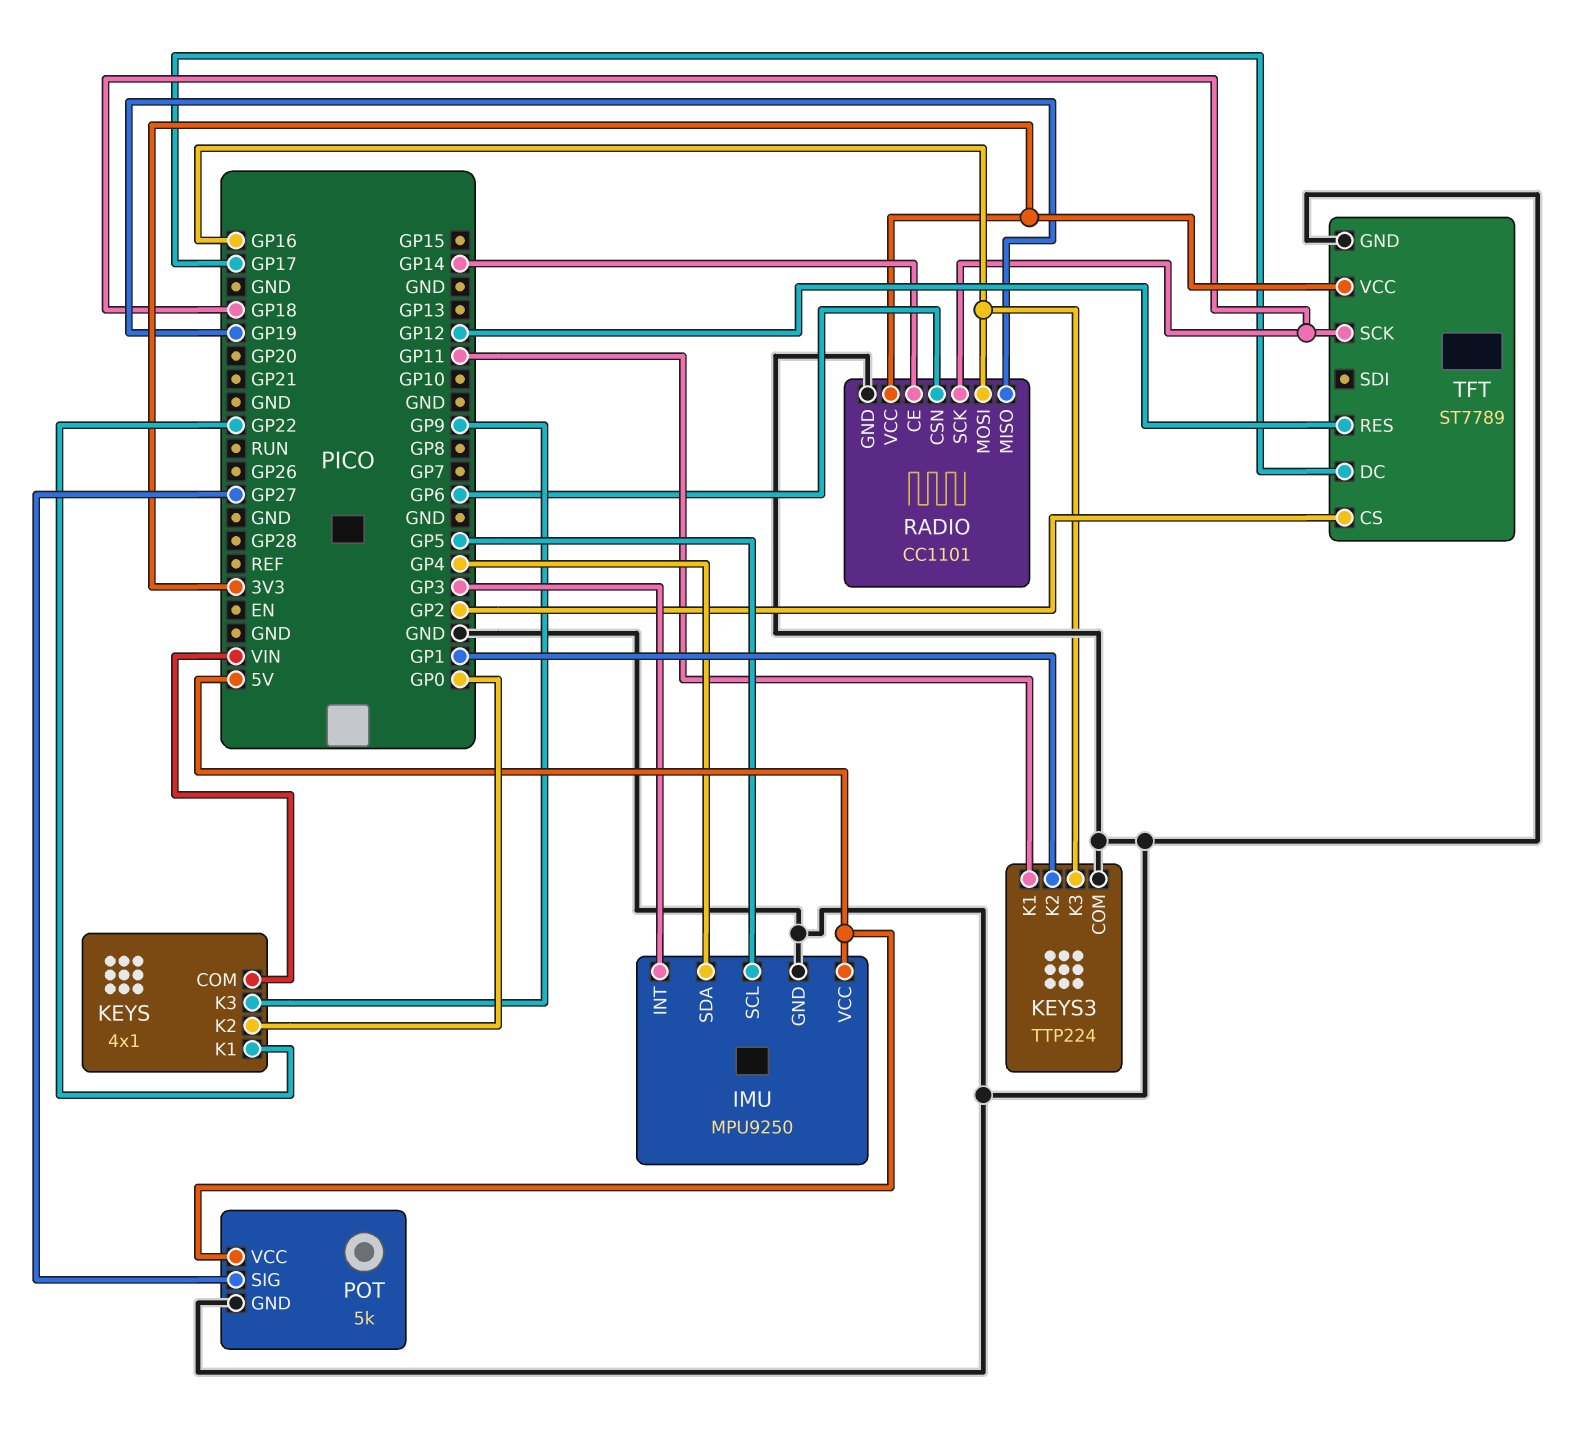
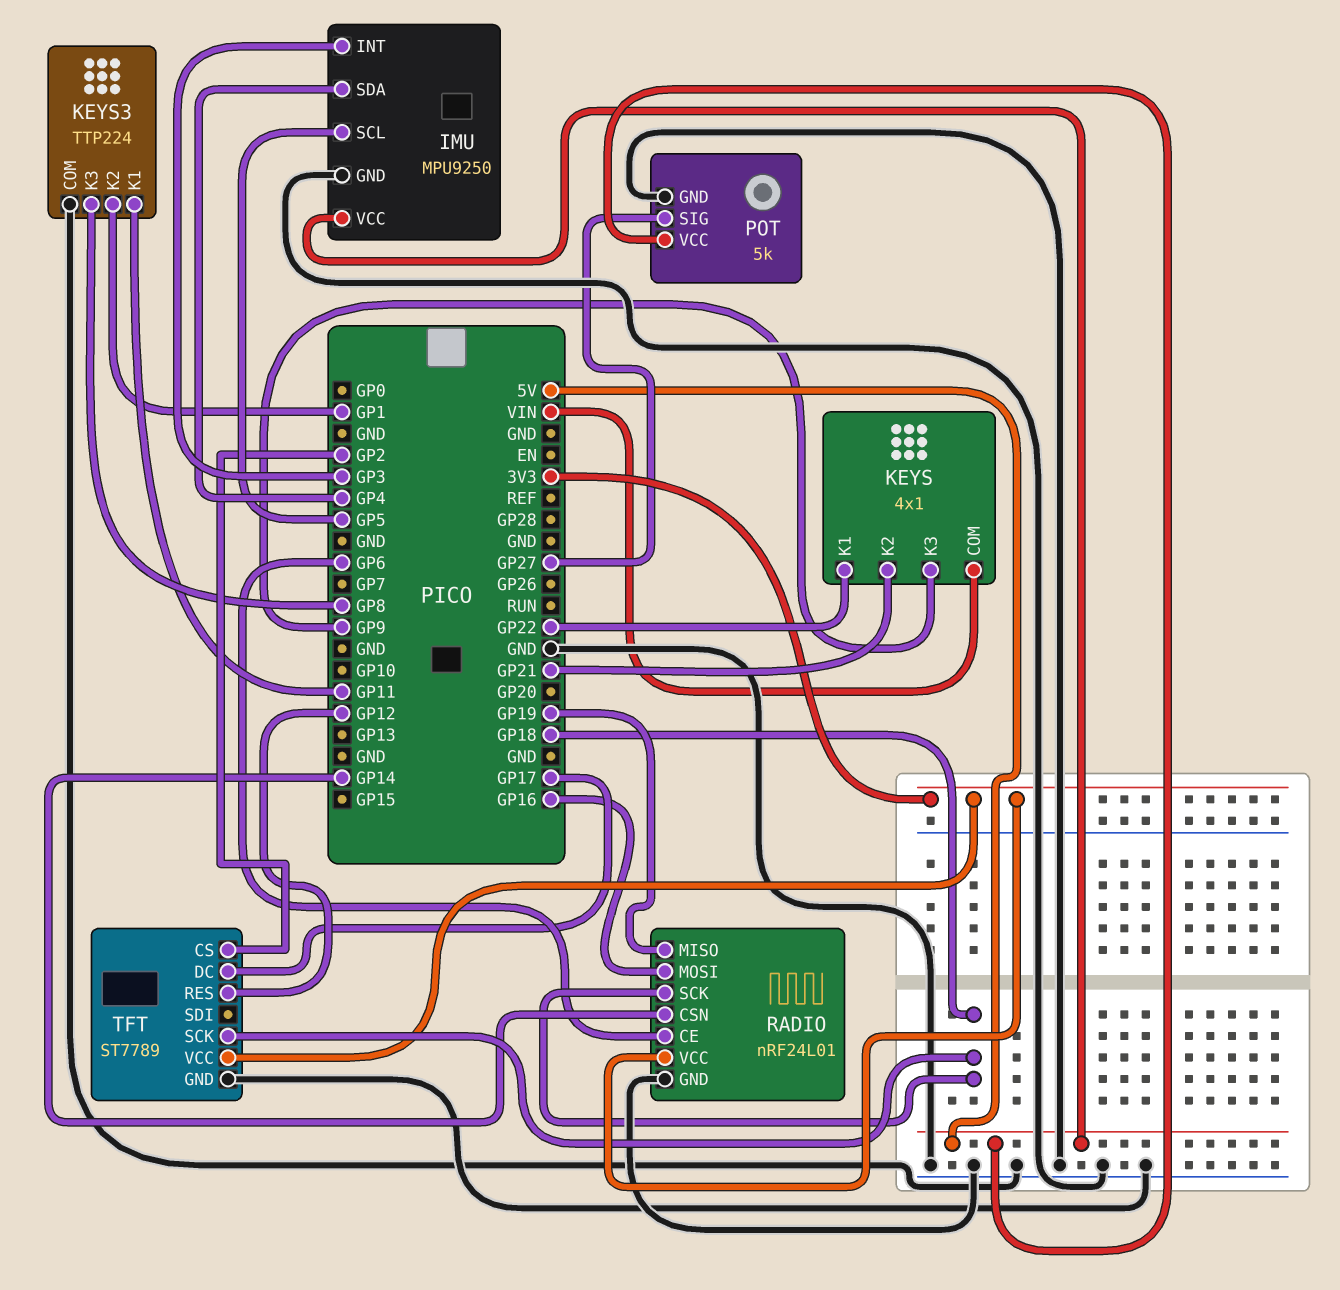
KEYS pin K2: GP0 -> GP21
KEYS3 pin K3: GP16 -> GP8
RADIO: CC1101 -> nRF24L01
RADIO pin CE: GP14 -> GP6
RADIO pin CSN: GP6 -> GP14

